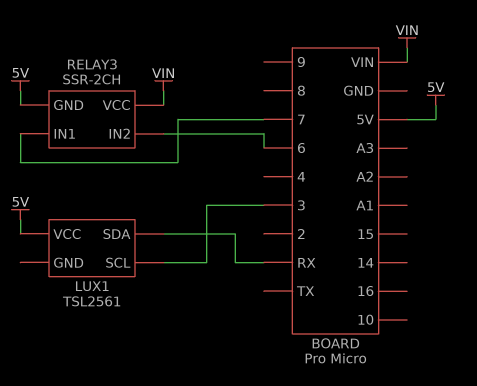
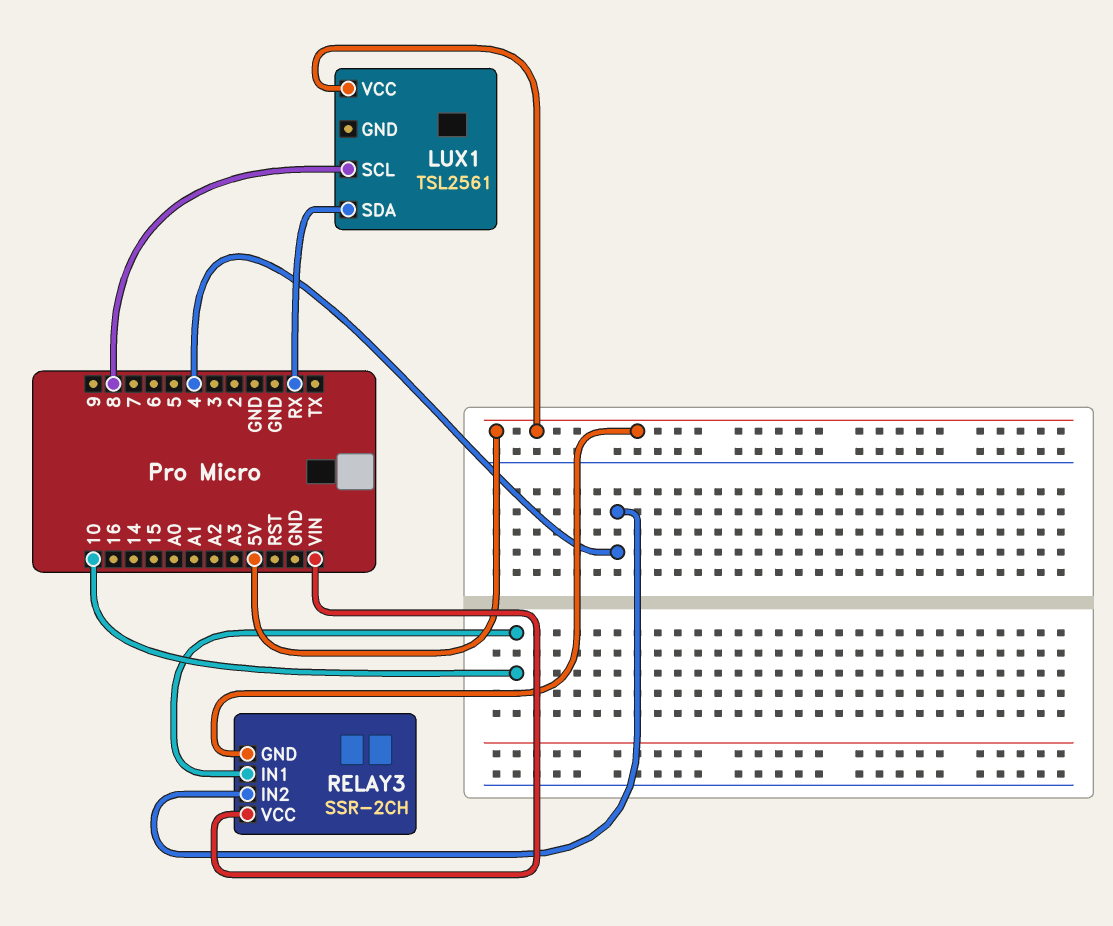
LUX1 pin SCL: 3 -> 8
RELAY3 pin IN1: 7 -> 10
RELAY3 pin IN2: 6 -> 4

